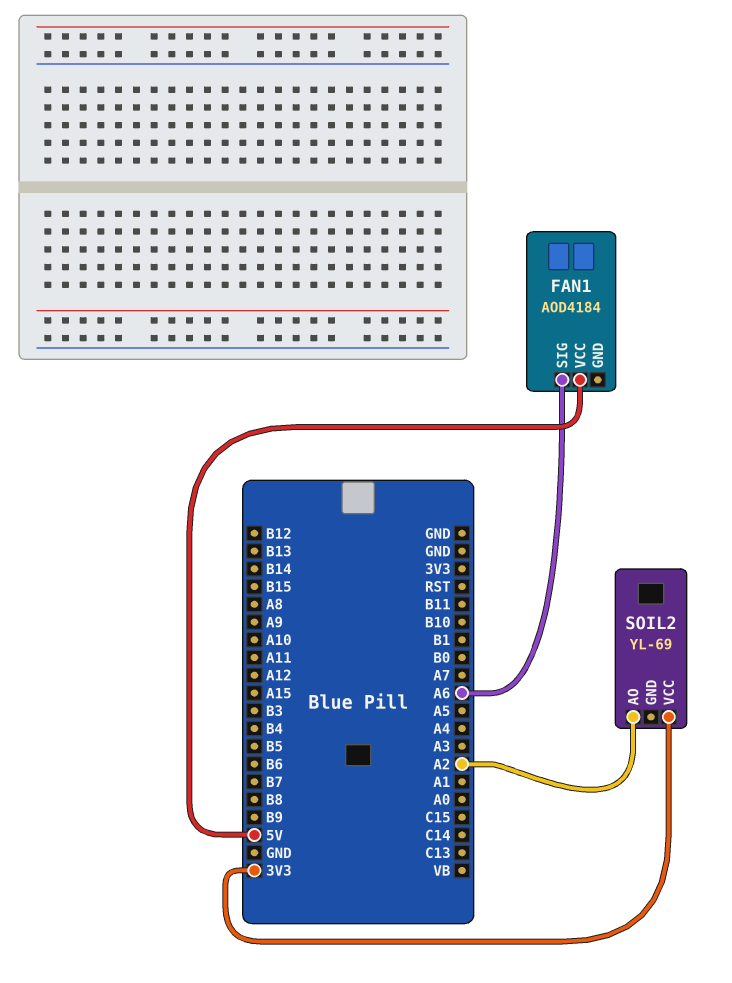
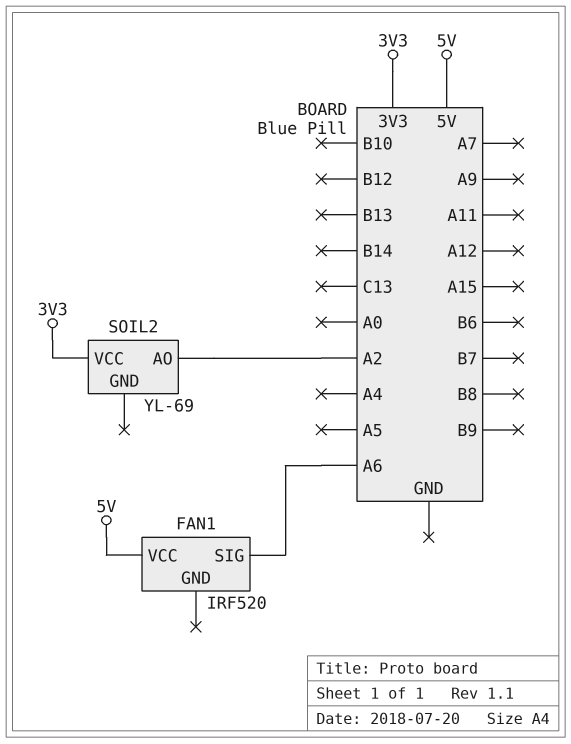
FAN1: AOD4184 -> IRF520

